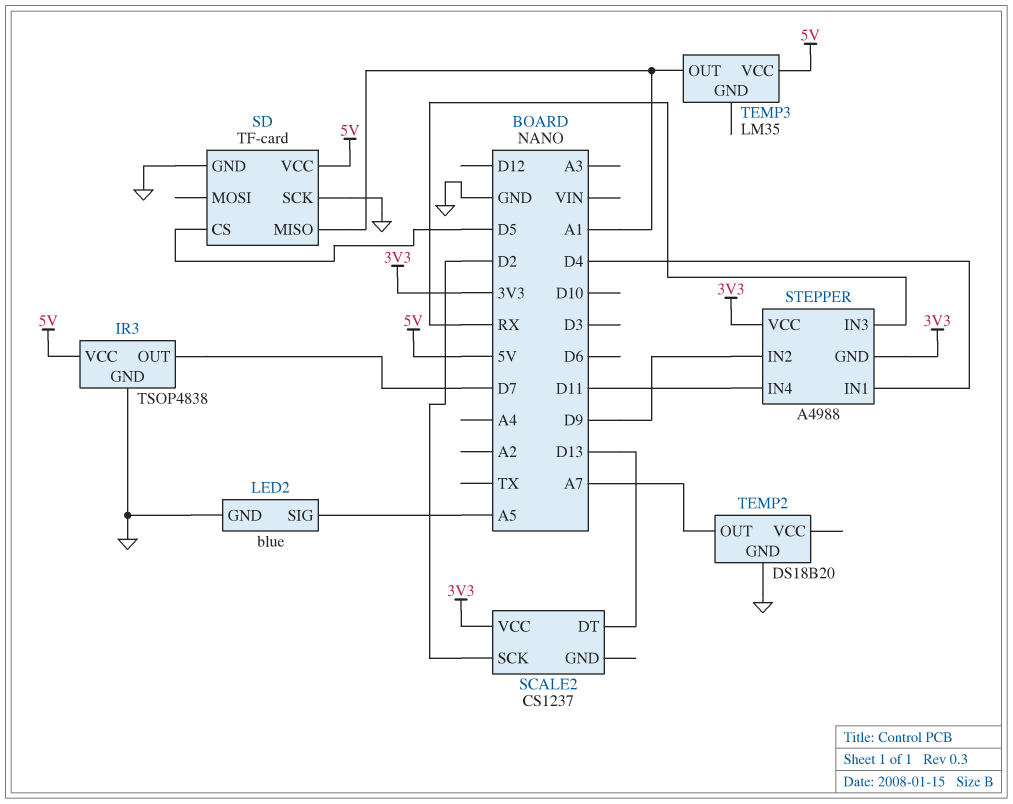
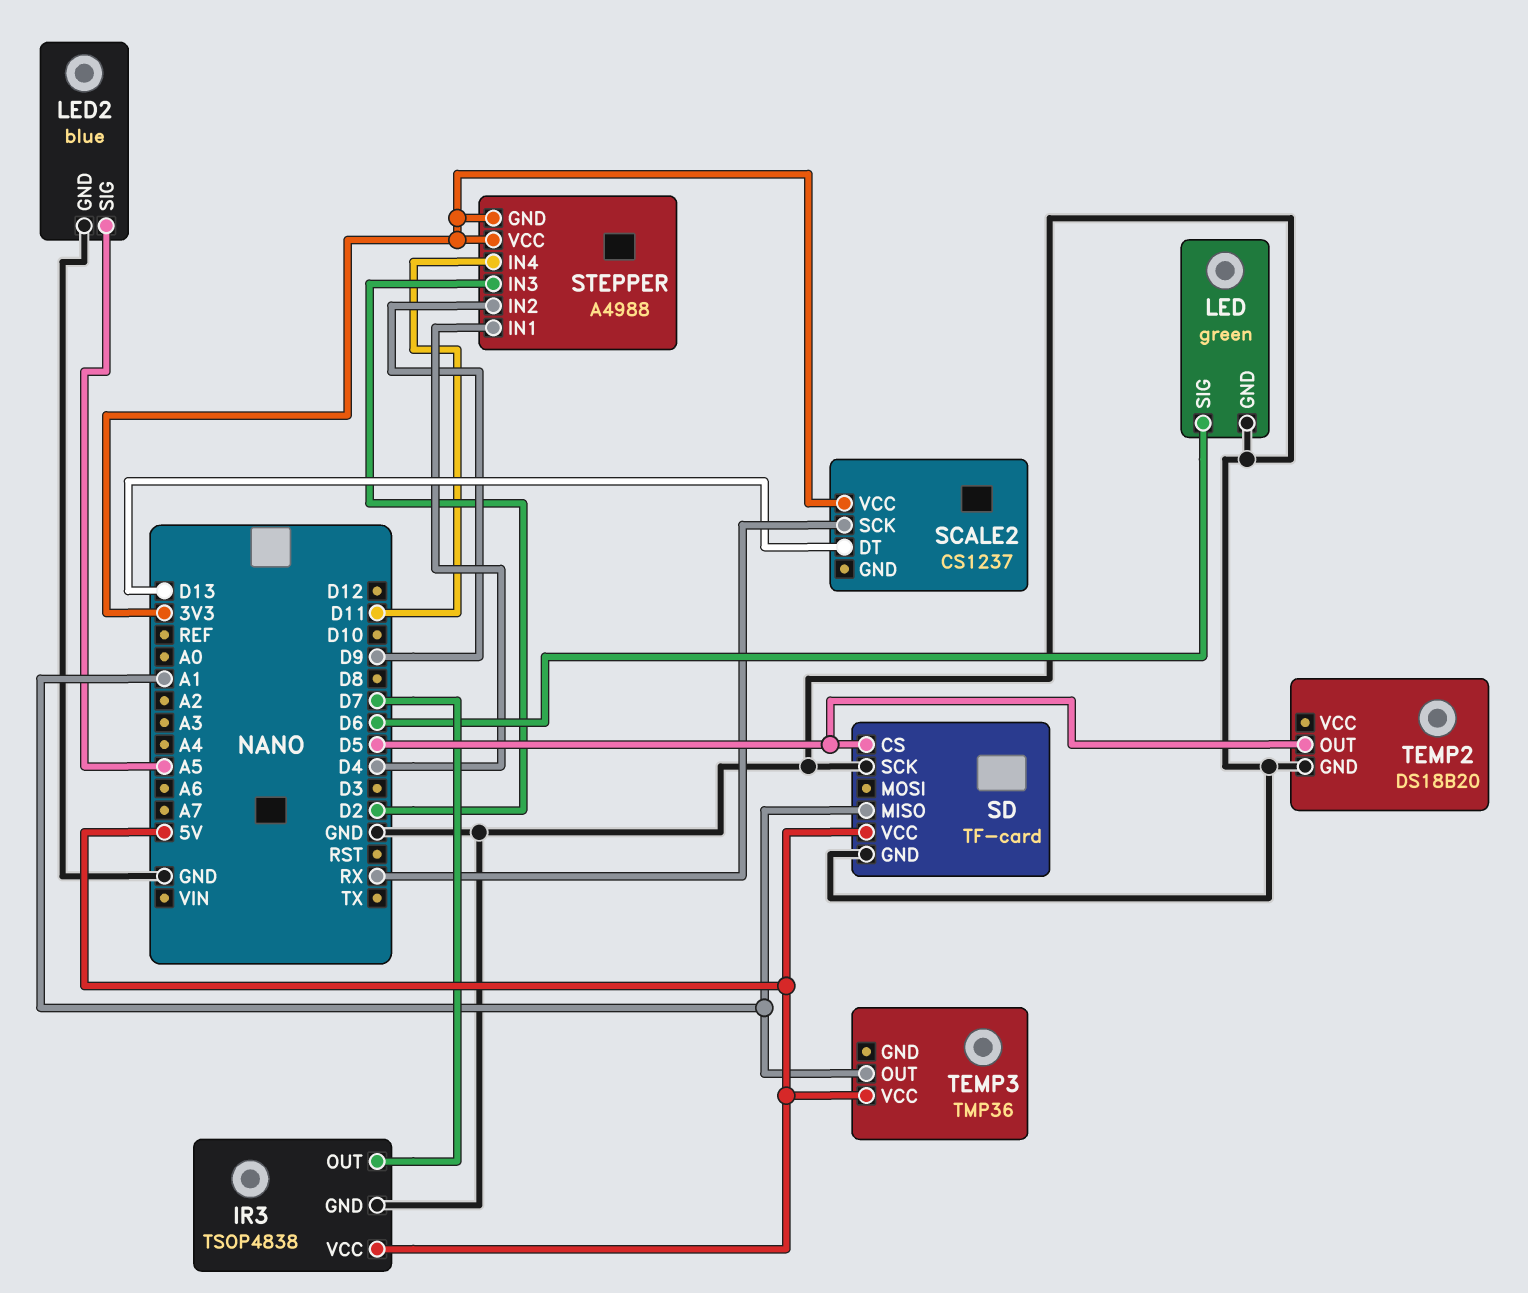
LED: none -> green
LED pin GND: none -> GND
LED pin SIG: none -> D6
SCALE2 pin SCK: D2 -> RX
STEPPER pin IN3: RX -> D2
TEMP2 pin OUT: A7 -> D5
TEMP3: LM35 -> TMP36

